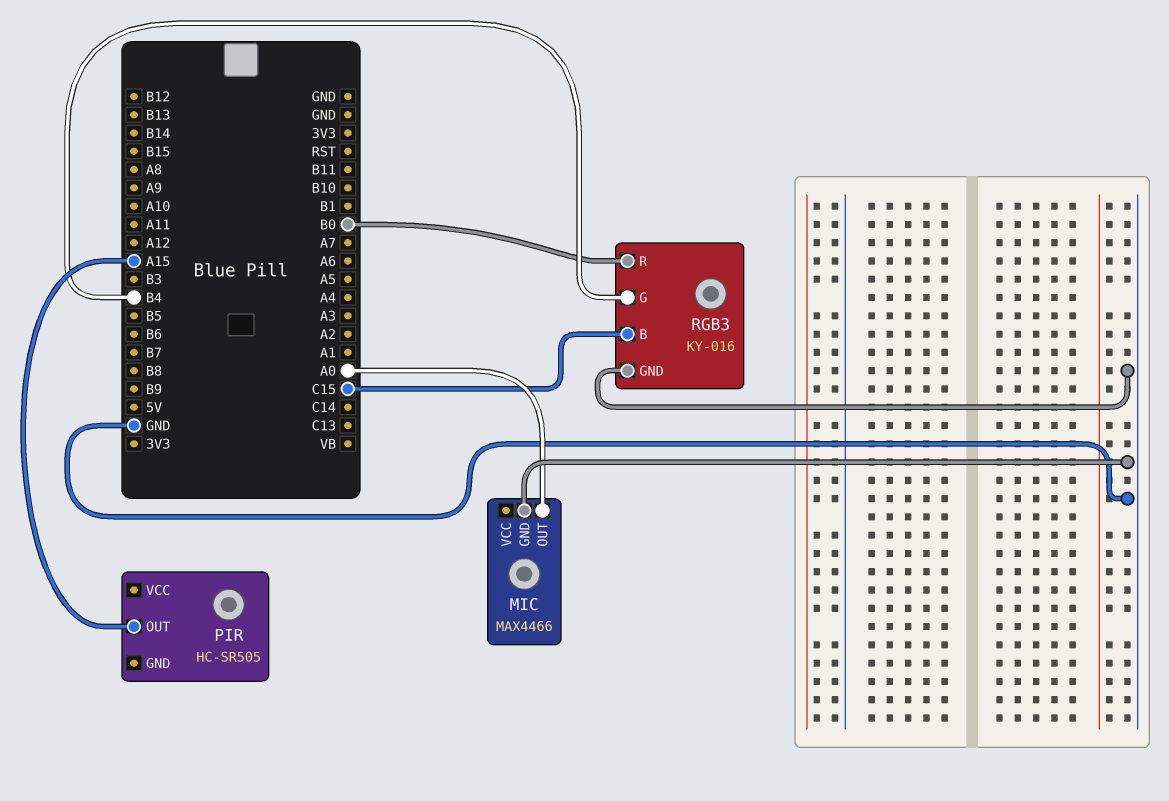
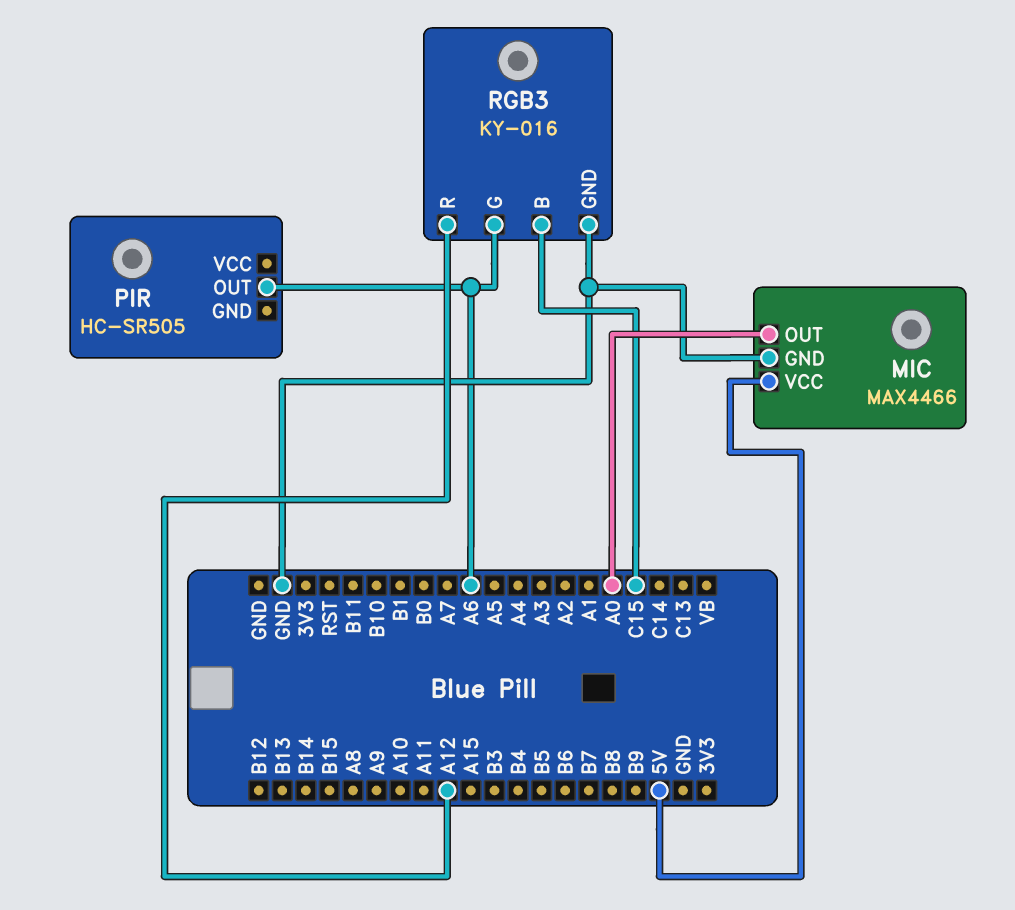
MIC pin VCC: none -> 5V
PIR pin OUT: A15 -> A6
RGB3 pin G: B4 -> A6
RGB3 pin R: B0 -> A12

